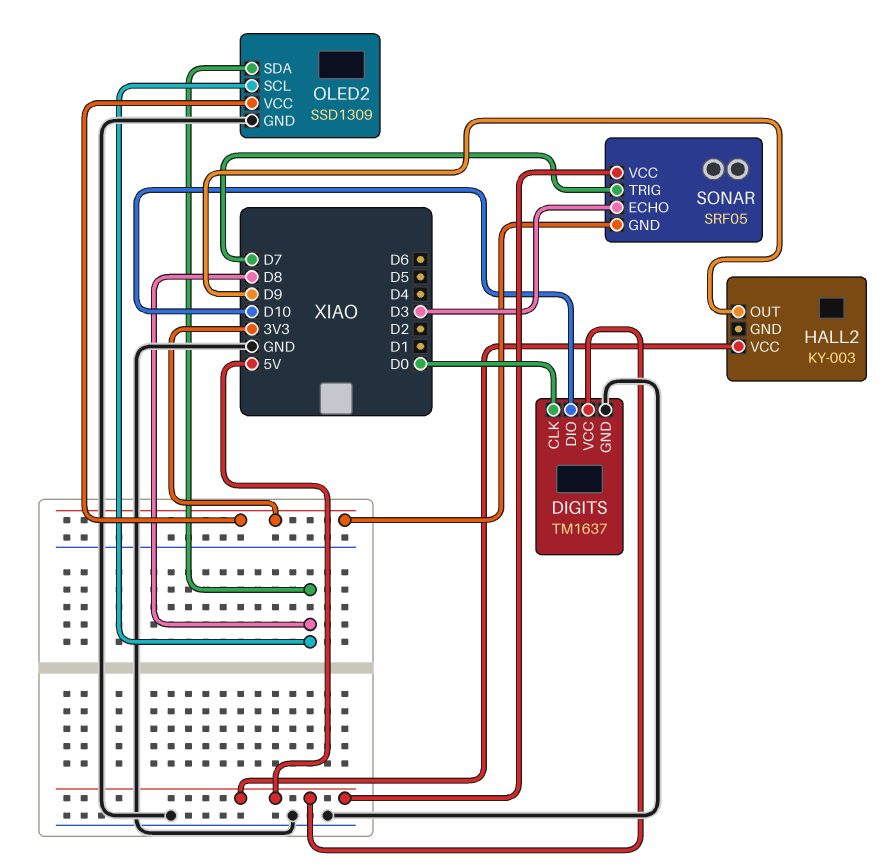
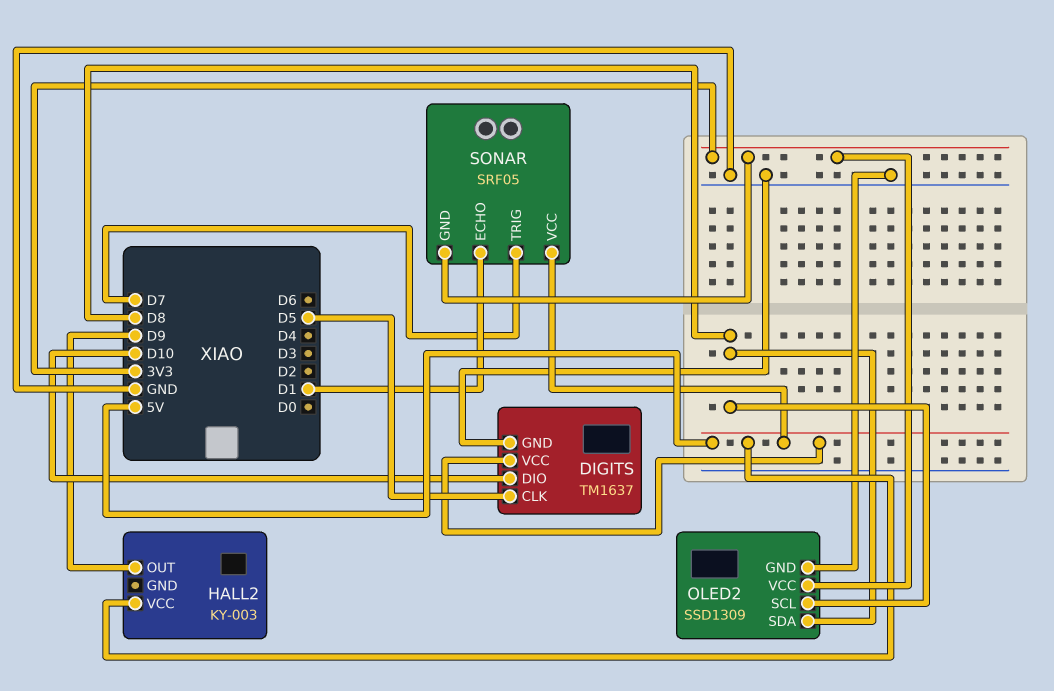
DIGITS pin CLK: D0 -> D5
SONAR pin ECHO: D3 -> D1

